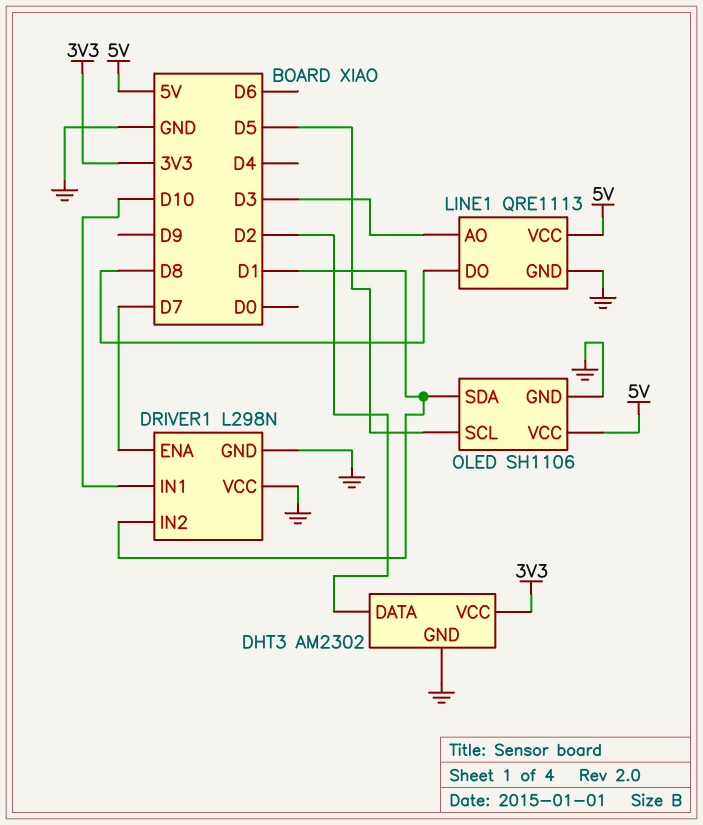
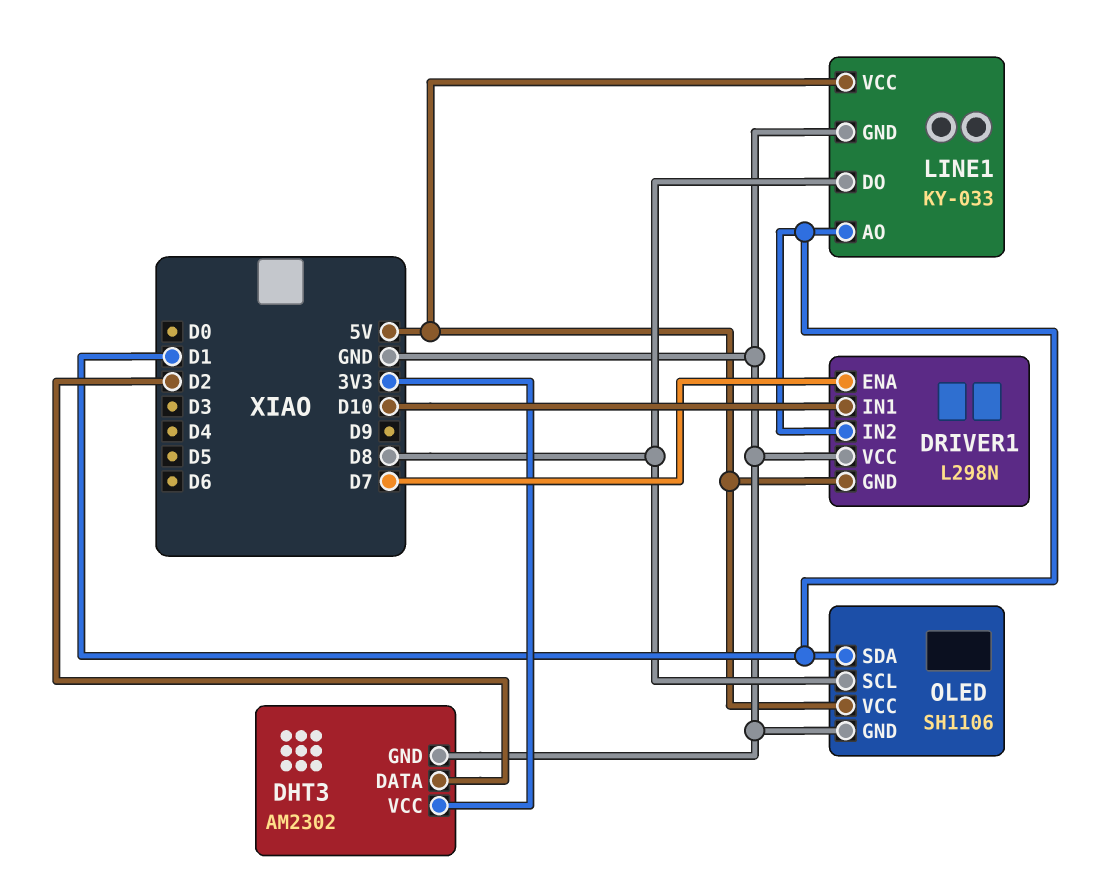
DRIVER1 pin GND: GND -> 5V
LINE1: QRE1113 -> KY-033
LINE1 pin AO: D3 -> D1
OLED pin SCL: D5 -> D8

